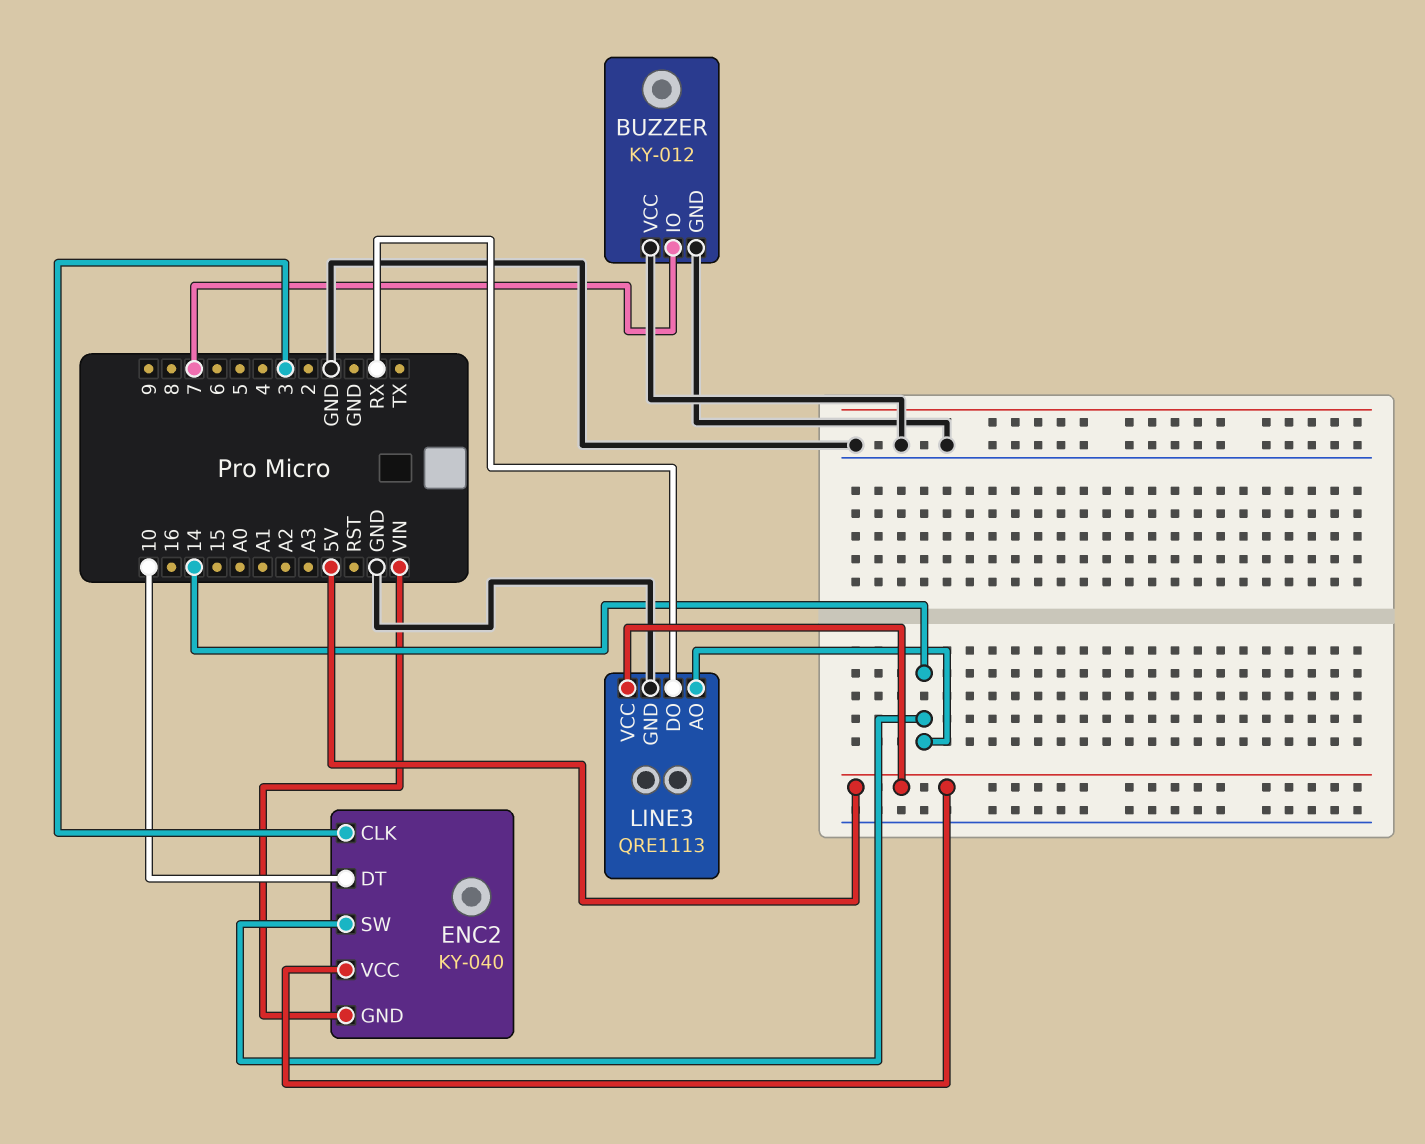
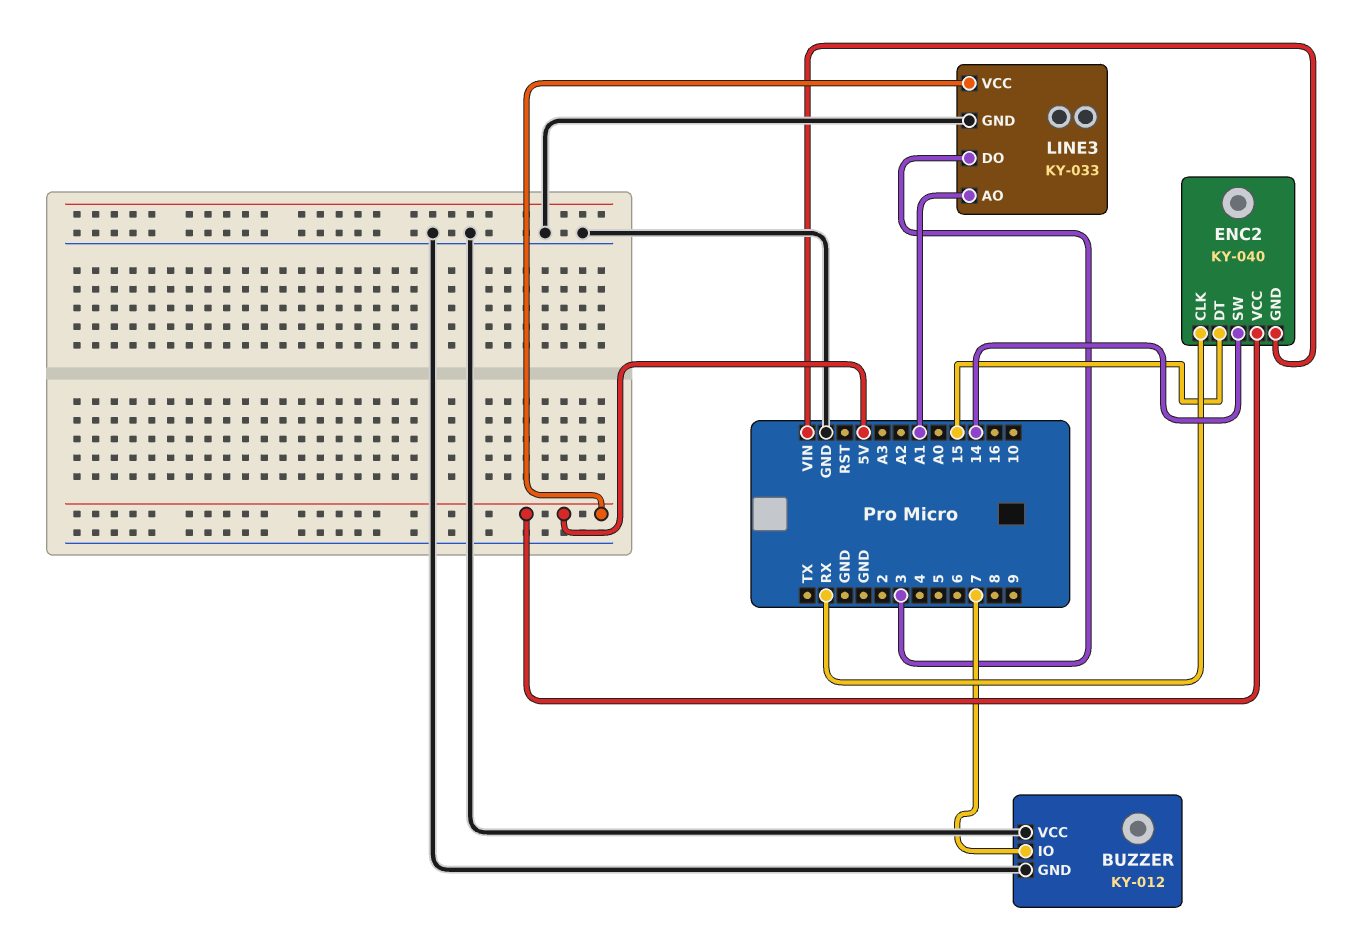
ENC2 pin CLK: 3 -> RX
ENC2 pin DT: 10 -> 15
LINE3: QRE1113 -> KY-033
LINE3 pin AO: 14 -> A1
LINE3 pin DO: RX -> 3

